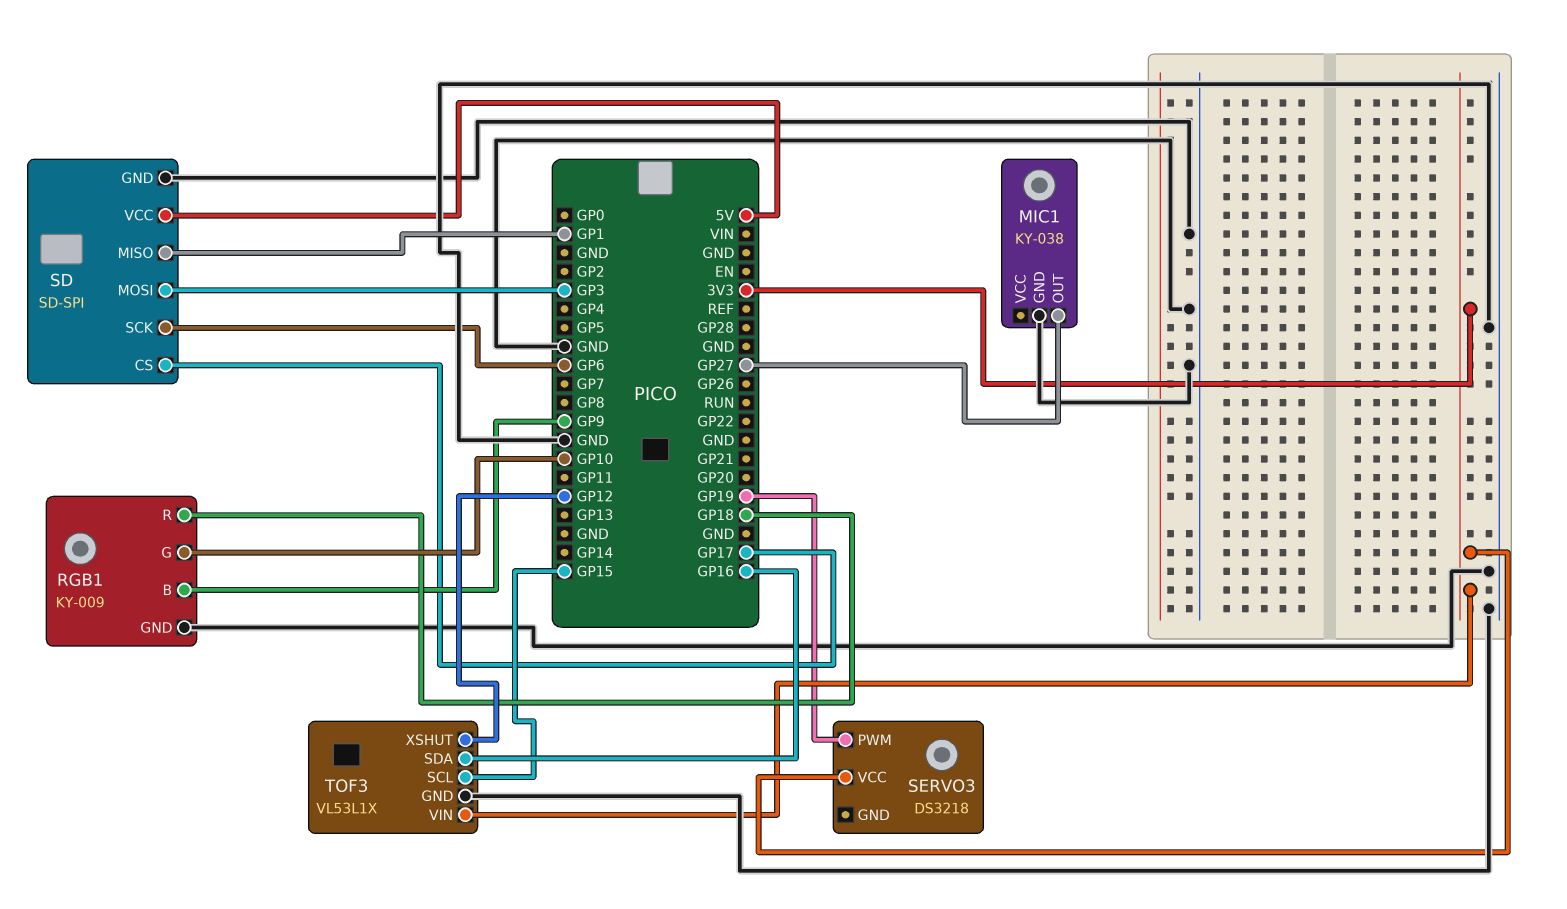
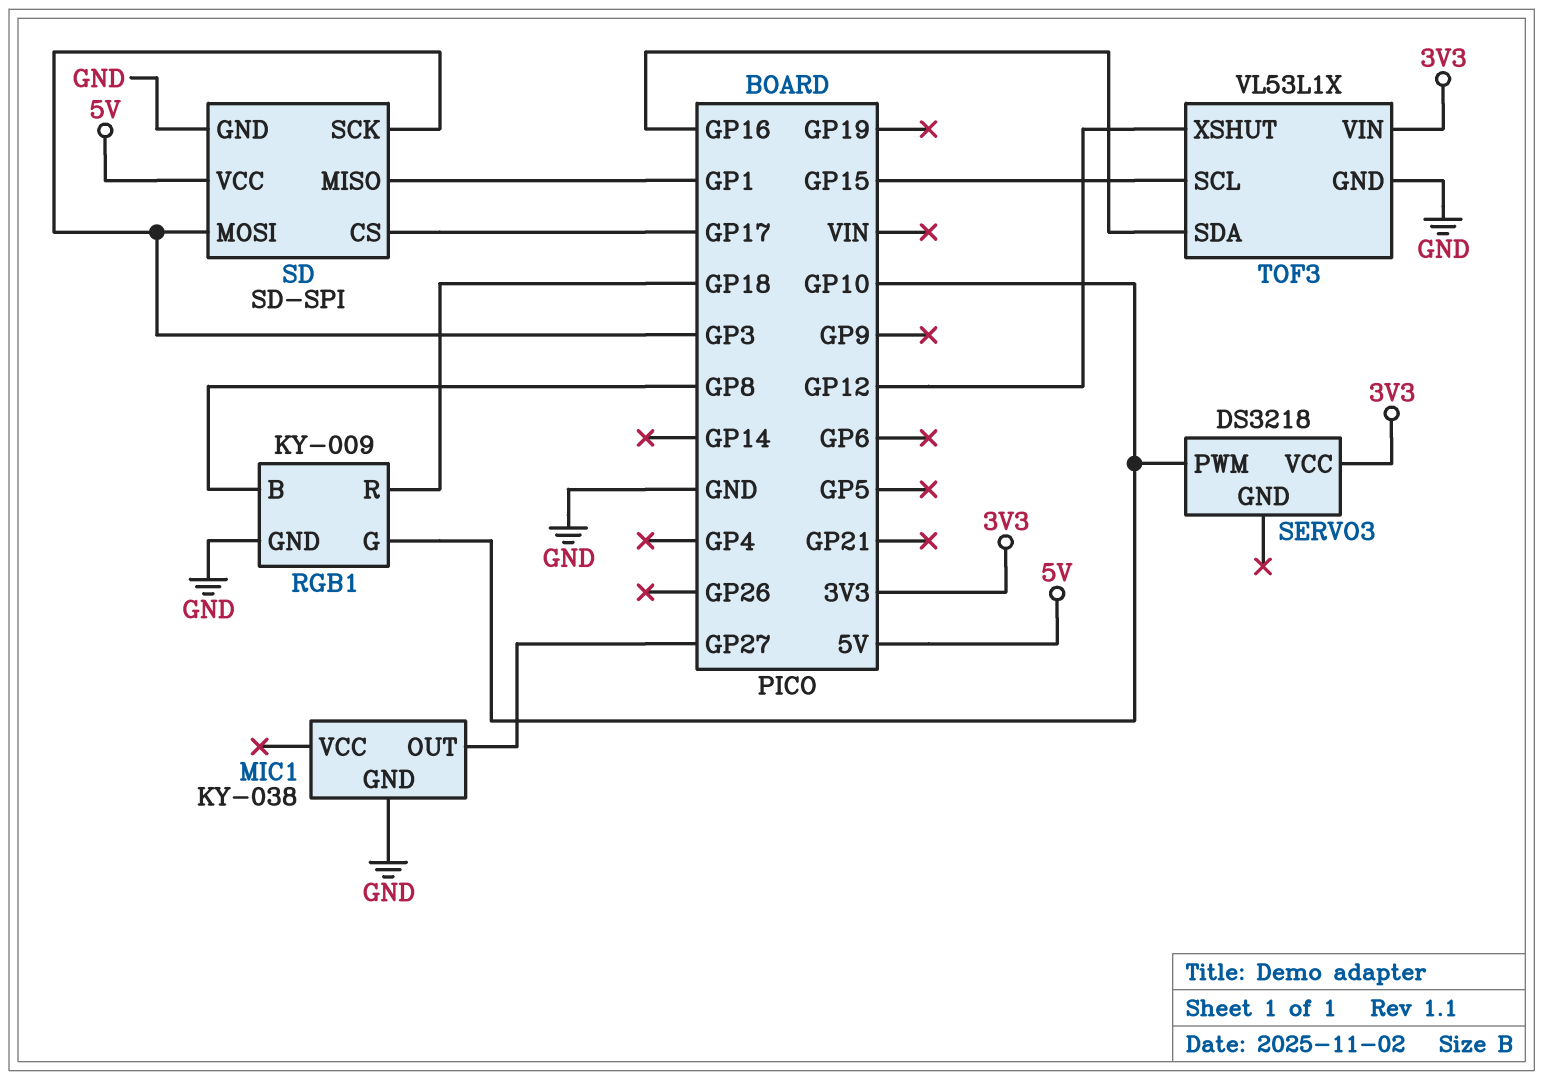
RGB1 pin B: GP9 -> GP8
SD pin SCK: GP6 -> GP3
SERVO3 pin PWM: GP19 -> GP10

